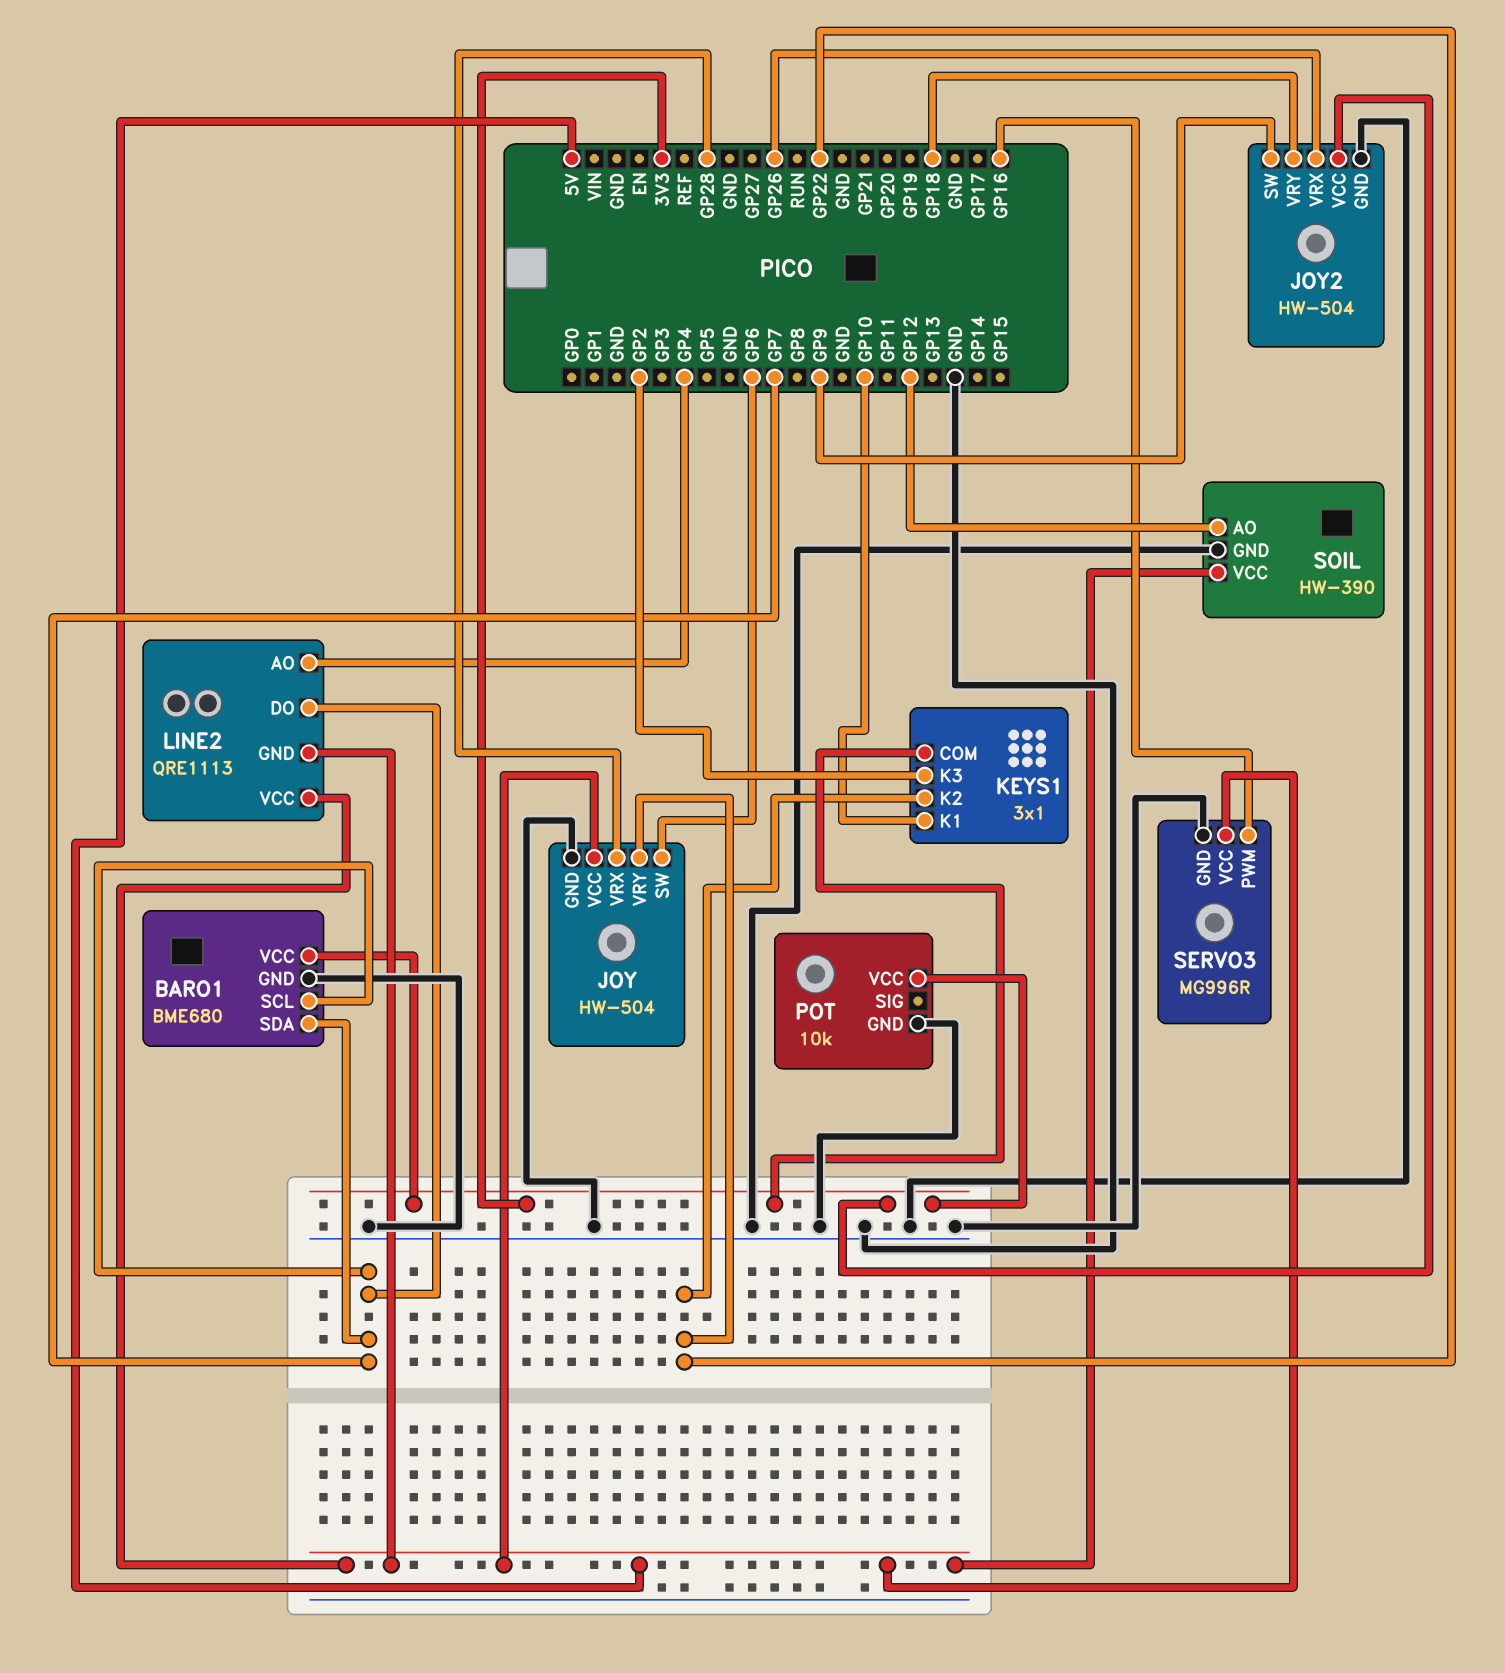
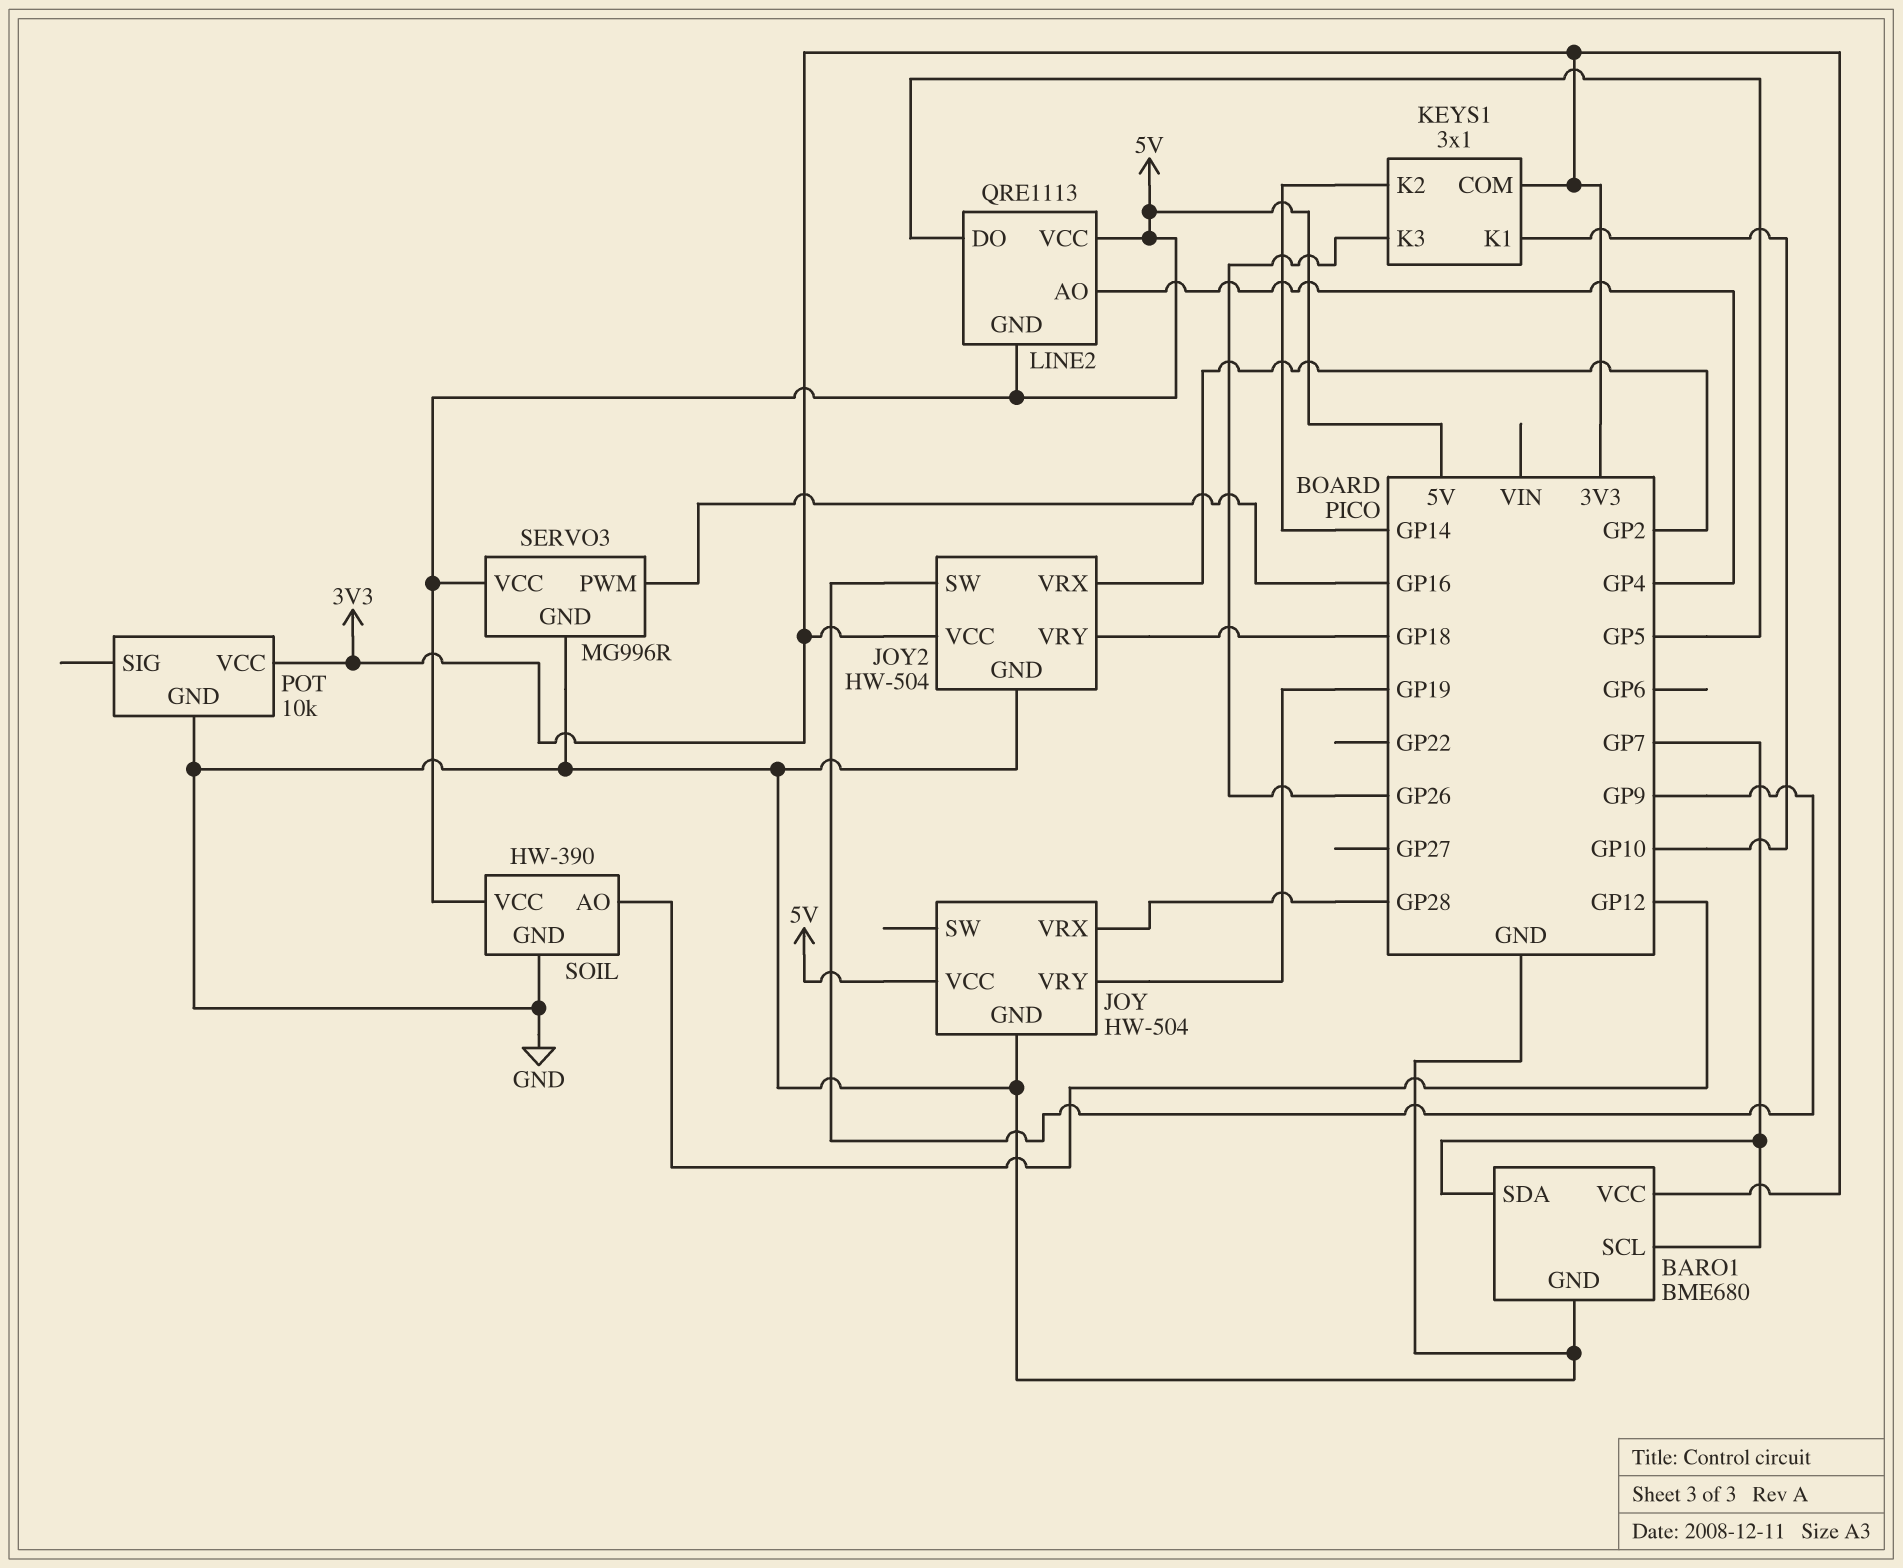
JOY pin SW: GP6 -> none
JOY pin VRY: GP22 -> GP19
JOY2 pin VRX: GP26 -> GP2
KEYS1 pin K2: GP22 -> GP14
KEYS1 pin K3: GP2 -> GP26
LINE2 pin DO: GP7 -> GP5

